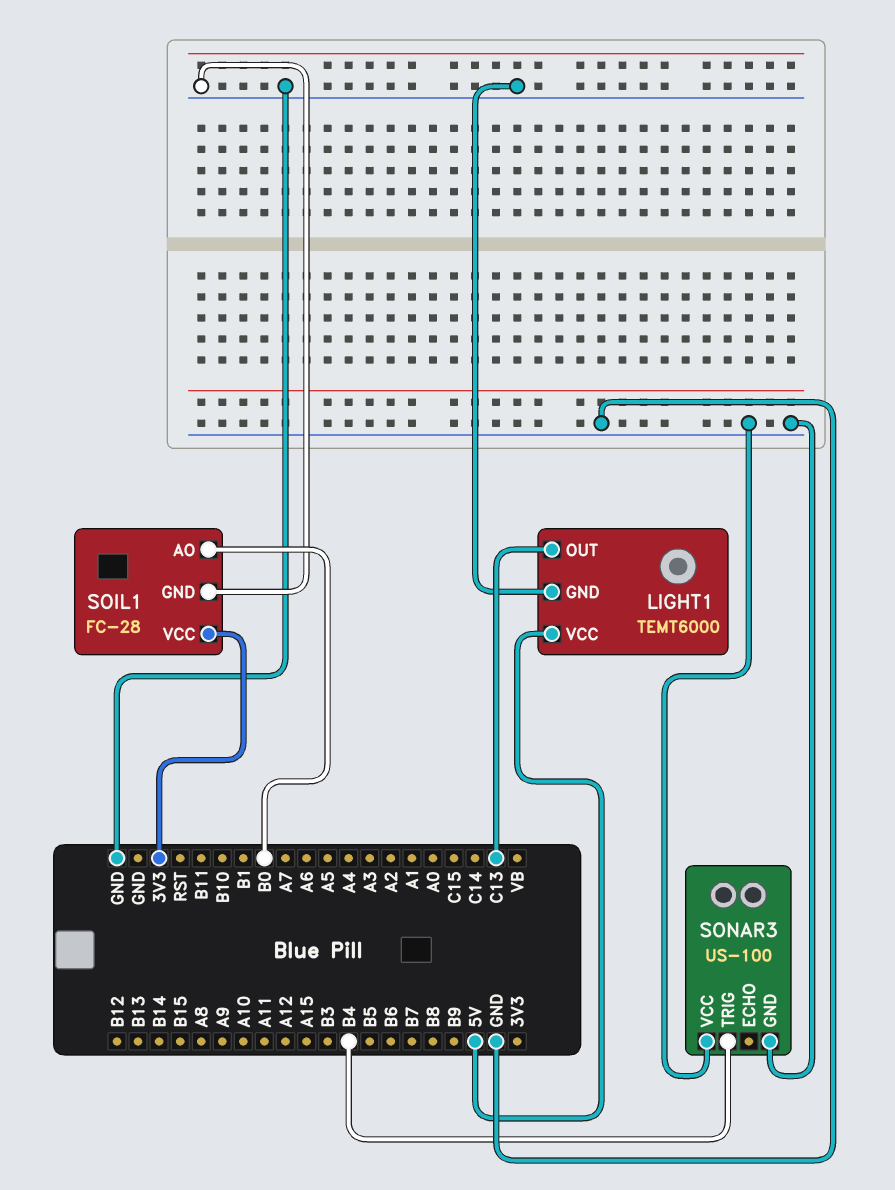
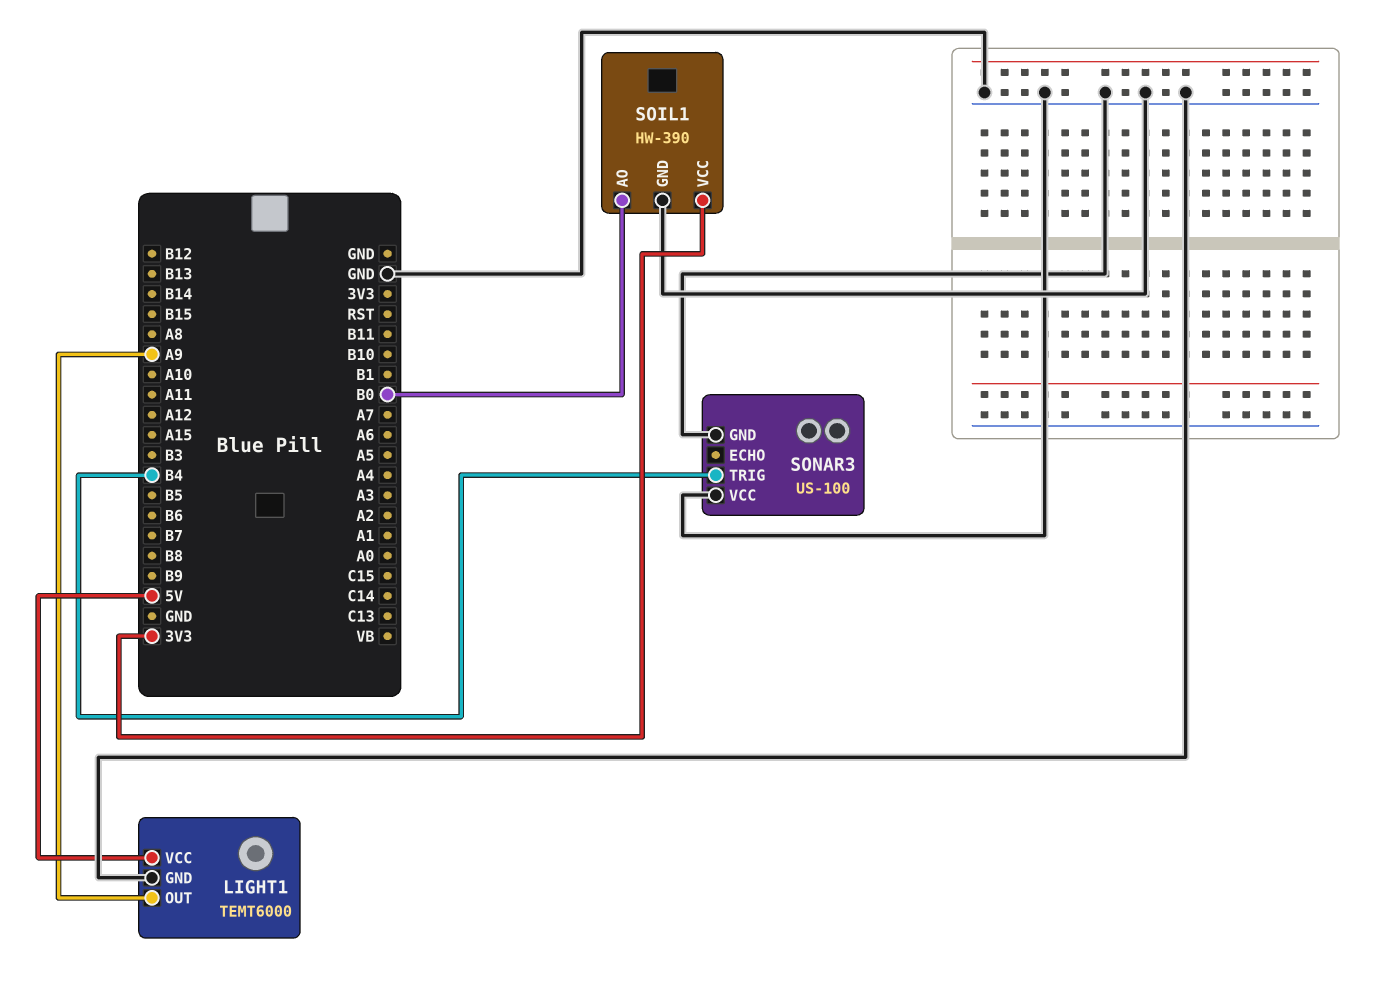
LIGHT1 pin OUT: C13 -> A9
SOIL1: FC-28 -> HW-390

